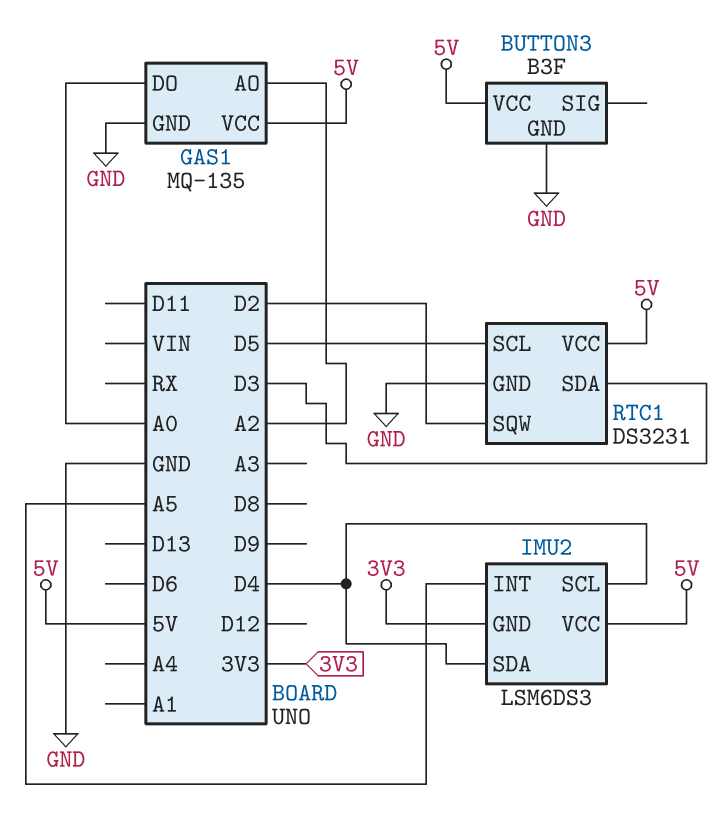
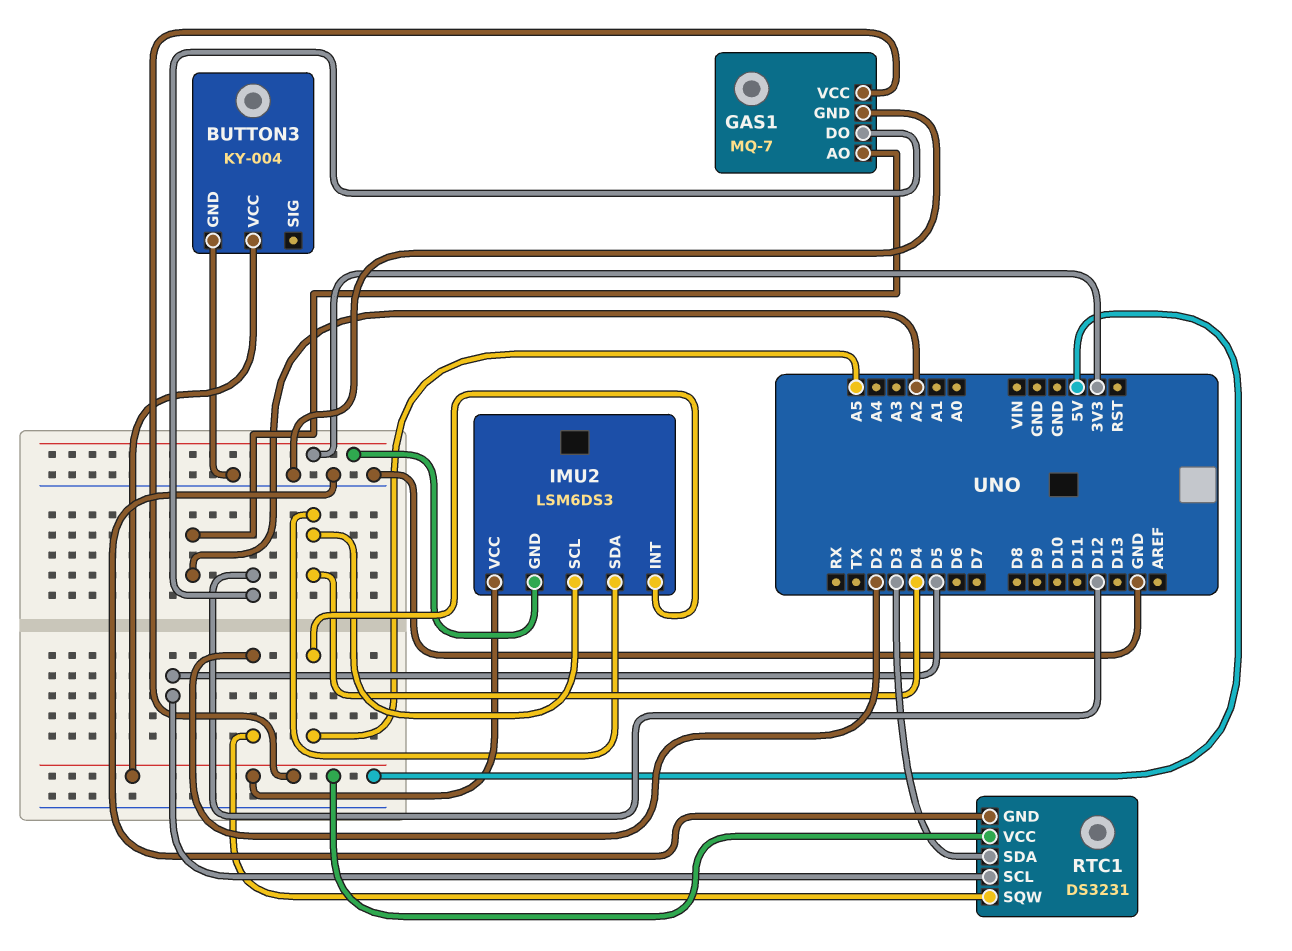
BUTTON3: B3F -> KY-004
GAS1: MQ-135 -> MQ-7
GAS1 pin DO: A0 -> D12

